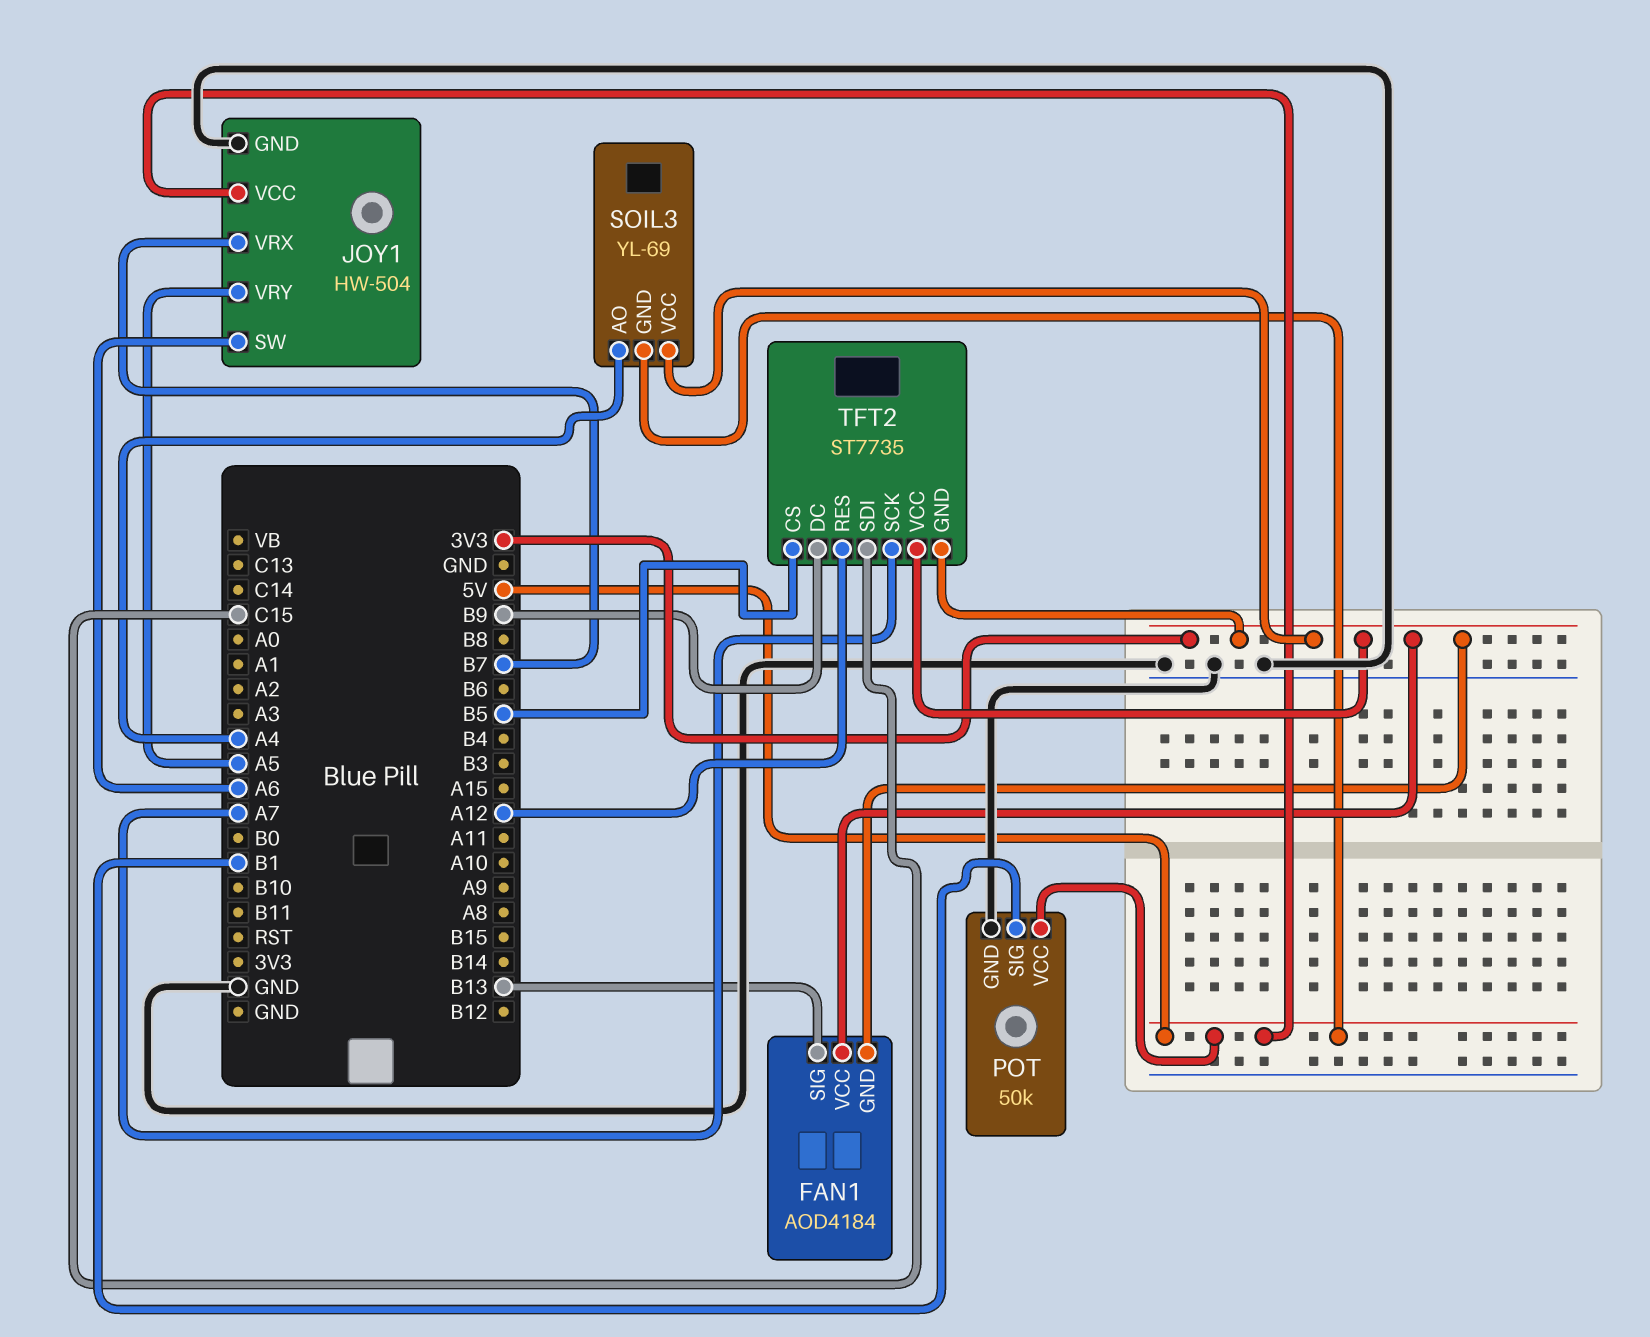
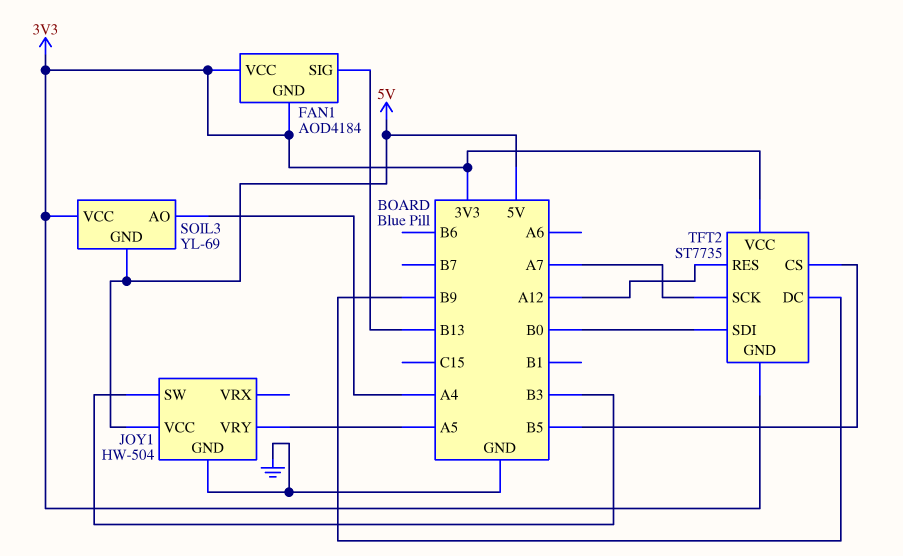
JOY1 pin SW: A6 -> B3
JOY1 pin VRX: B7 -> none
POT: 50k -> none
POT pin GND: GND -> none
POT pin SIG: B1 -> none
POT pin VCC: 5V -> none
TFT2 pin SDI: C15 -> B0

